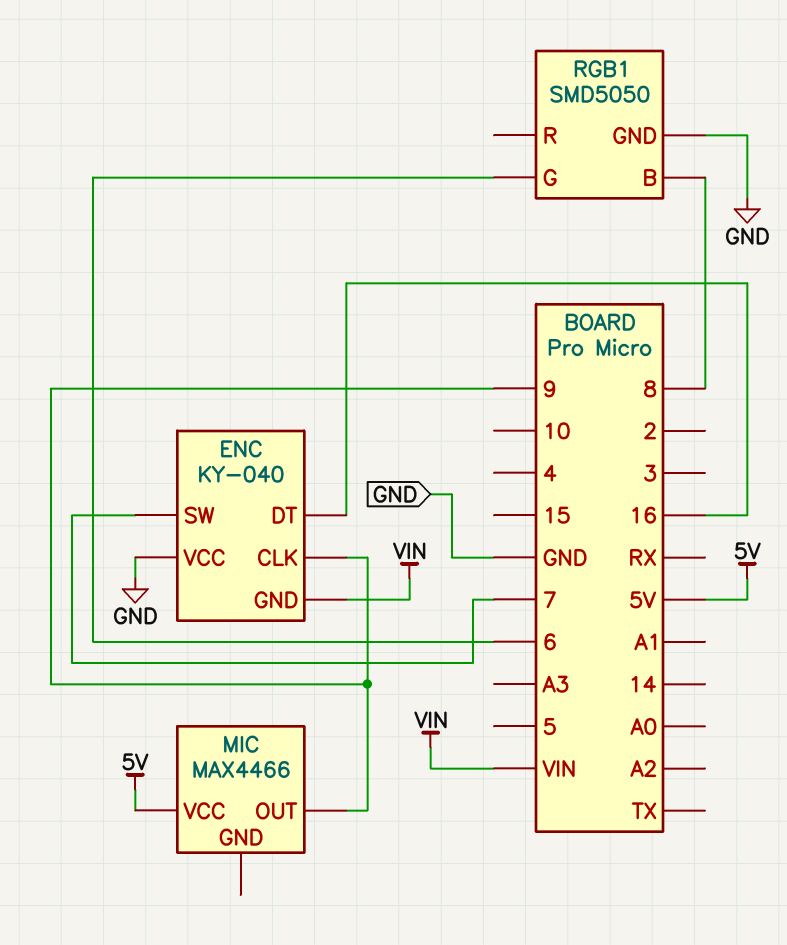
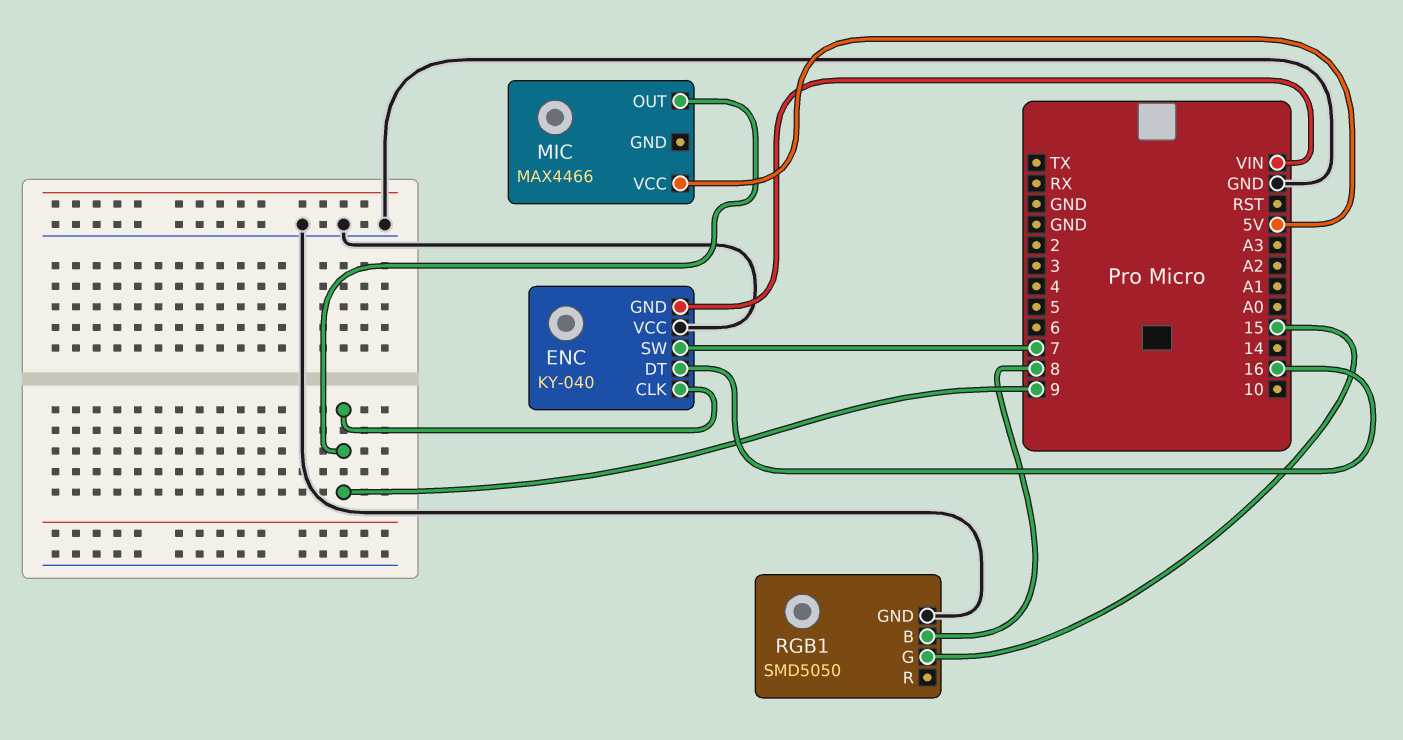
RGB1 pin G: 6 -> 15

